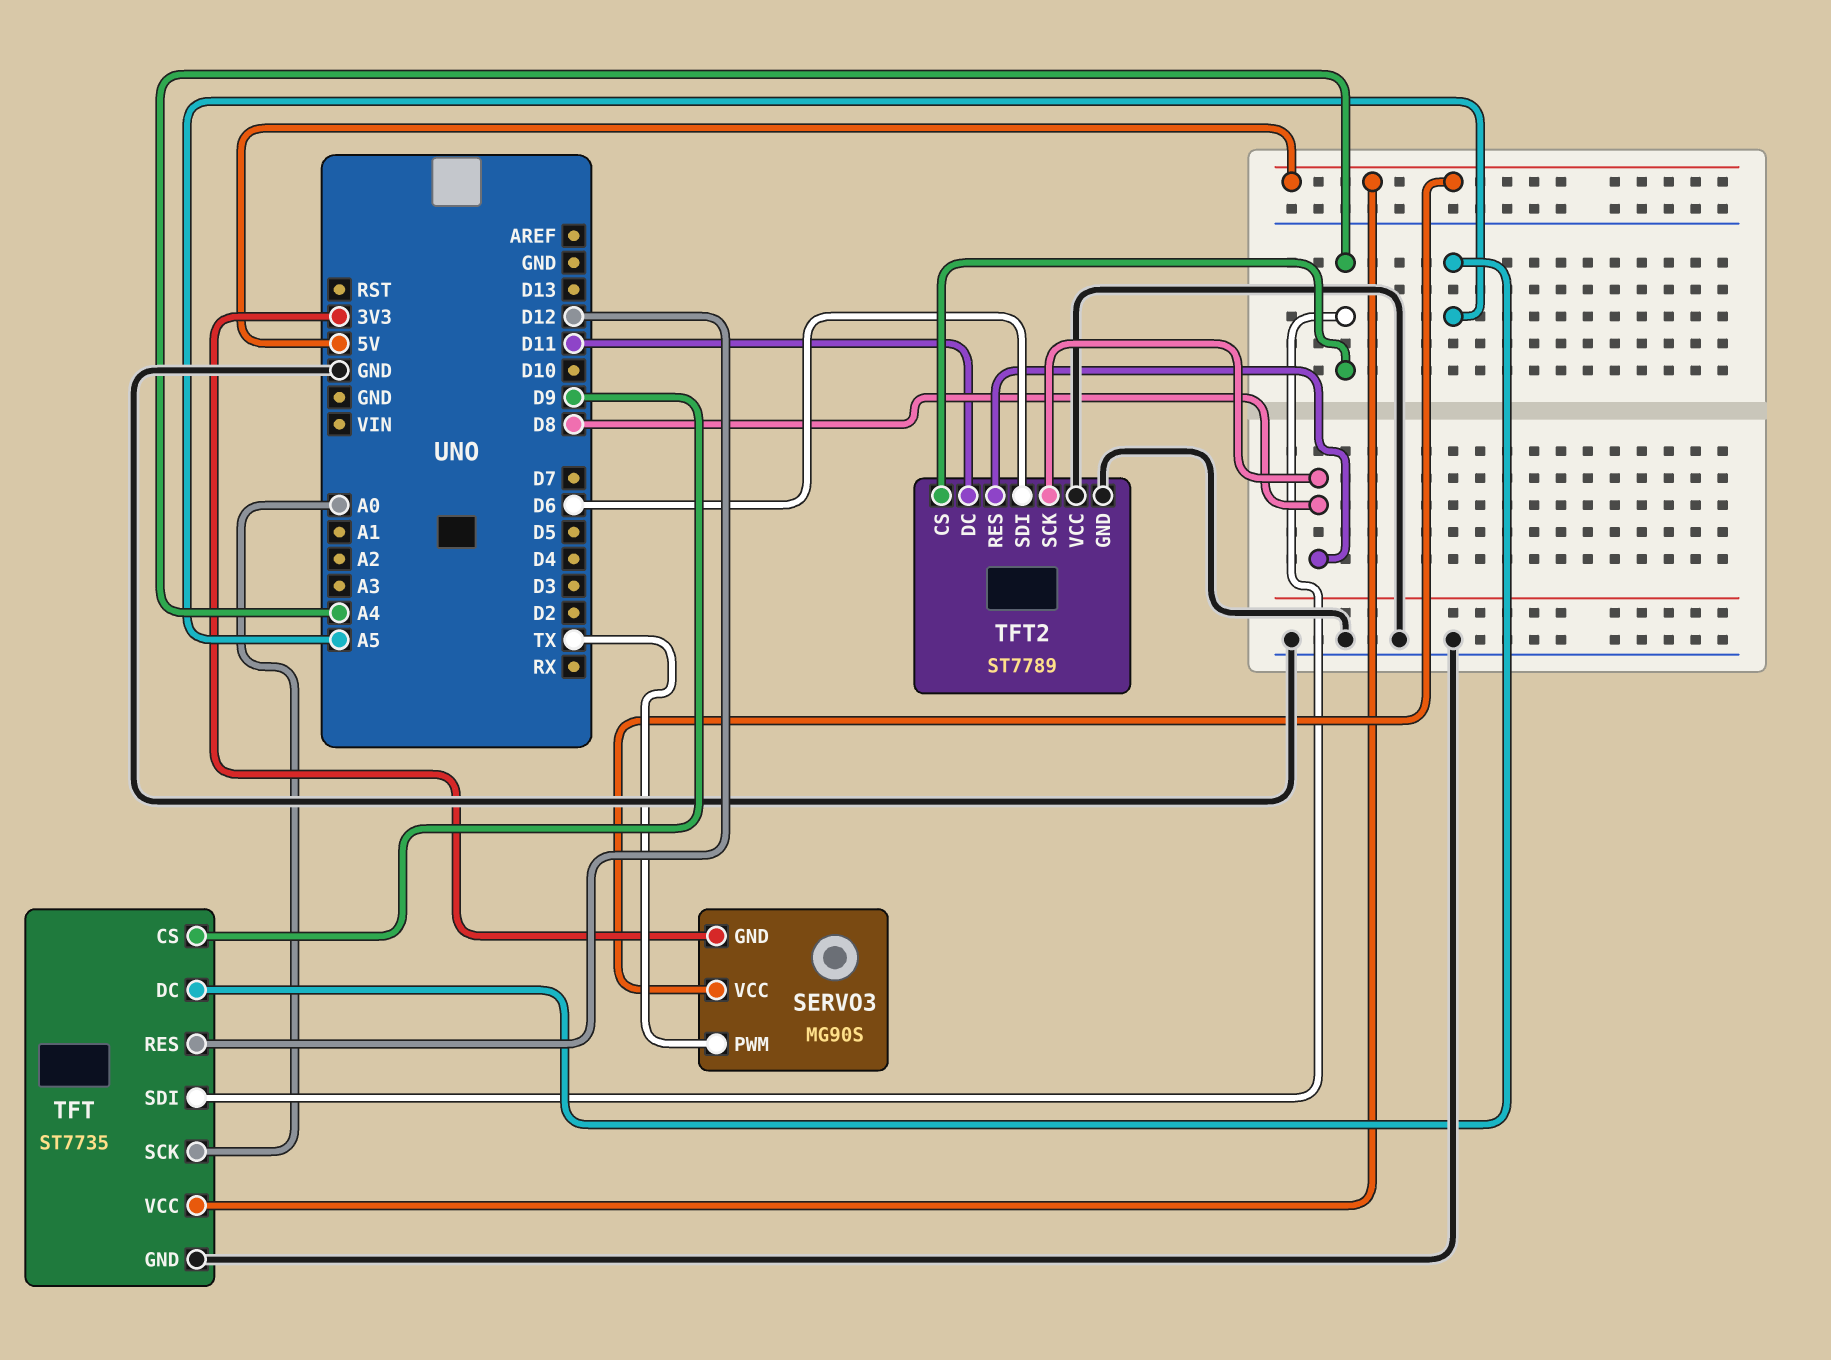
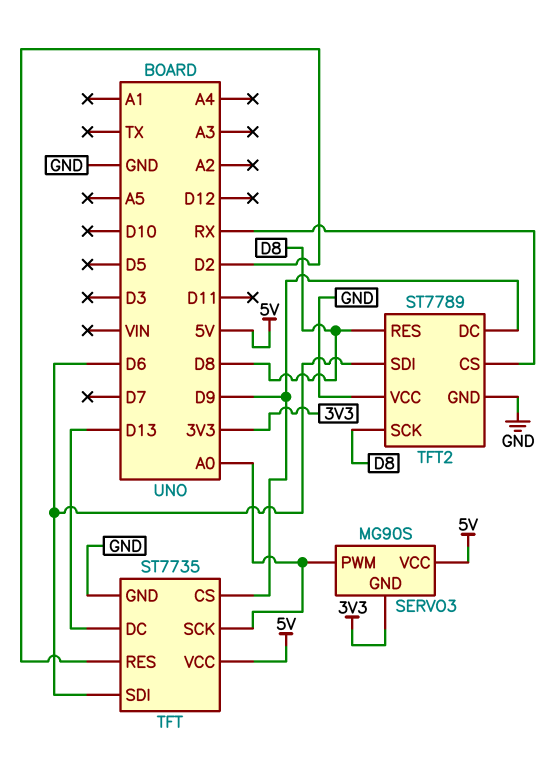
SERVO3 pin PWM: TX -> A0
TFT pin DC: A5 -> D13
TFT pin RES: D12 -> D2
TFT pin SDI: A4 -> D6
TFT2 pin CS: A4 -> RX
TFT2 pin DC: D11 -> D9

